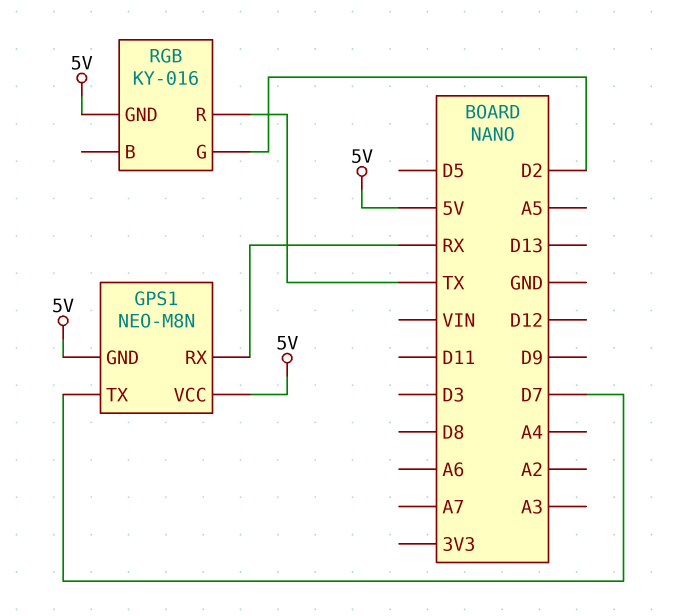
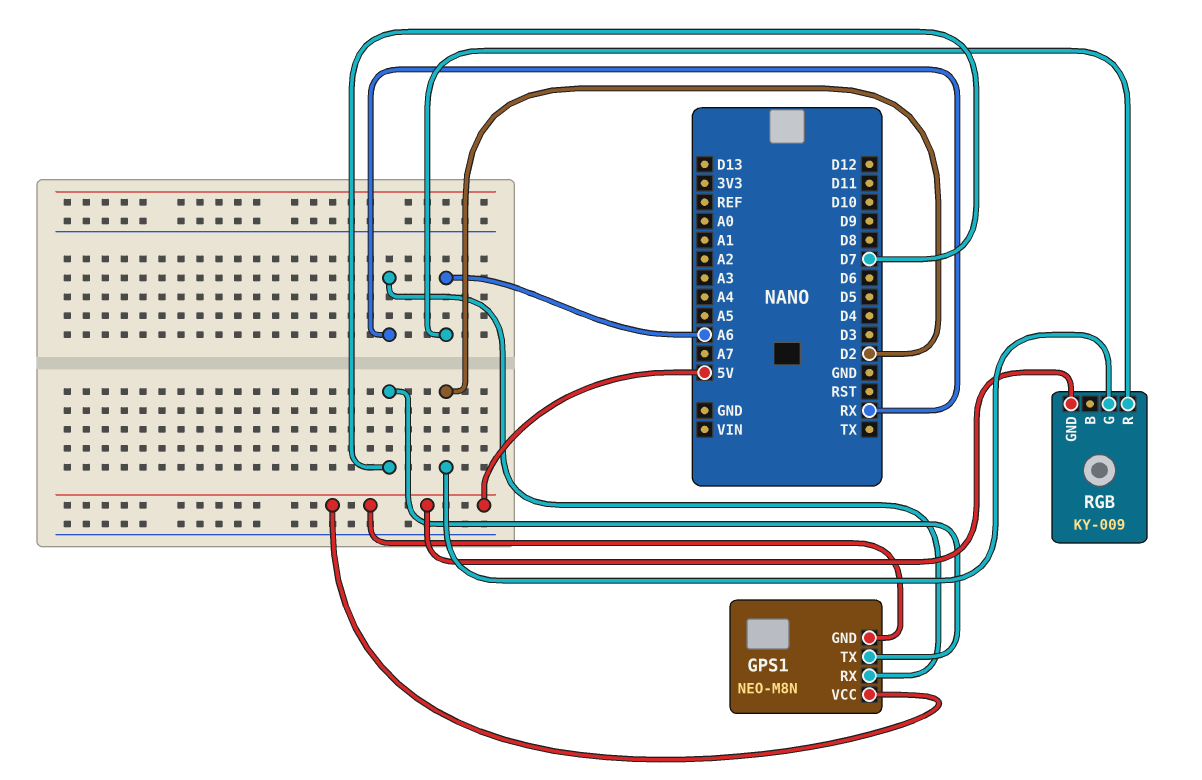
RGB: KY-016 -> KY-009
RGB pin R: TX -> A6

